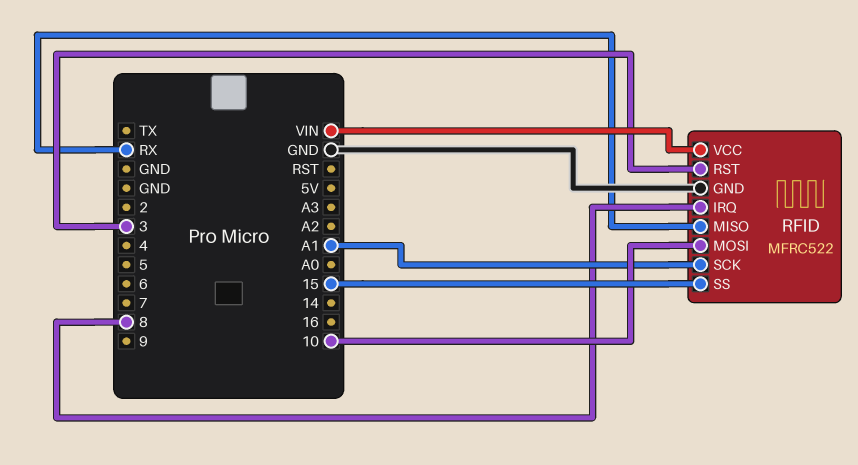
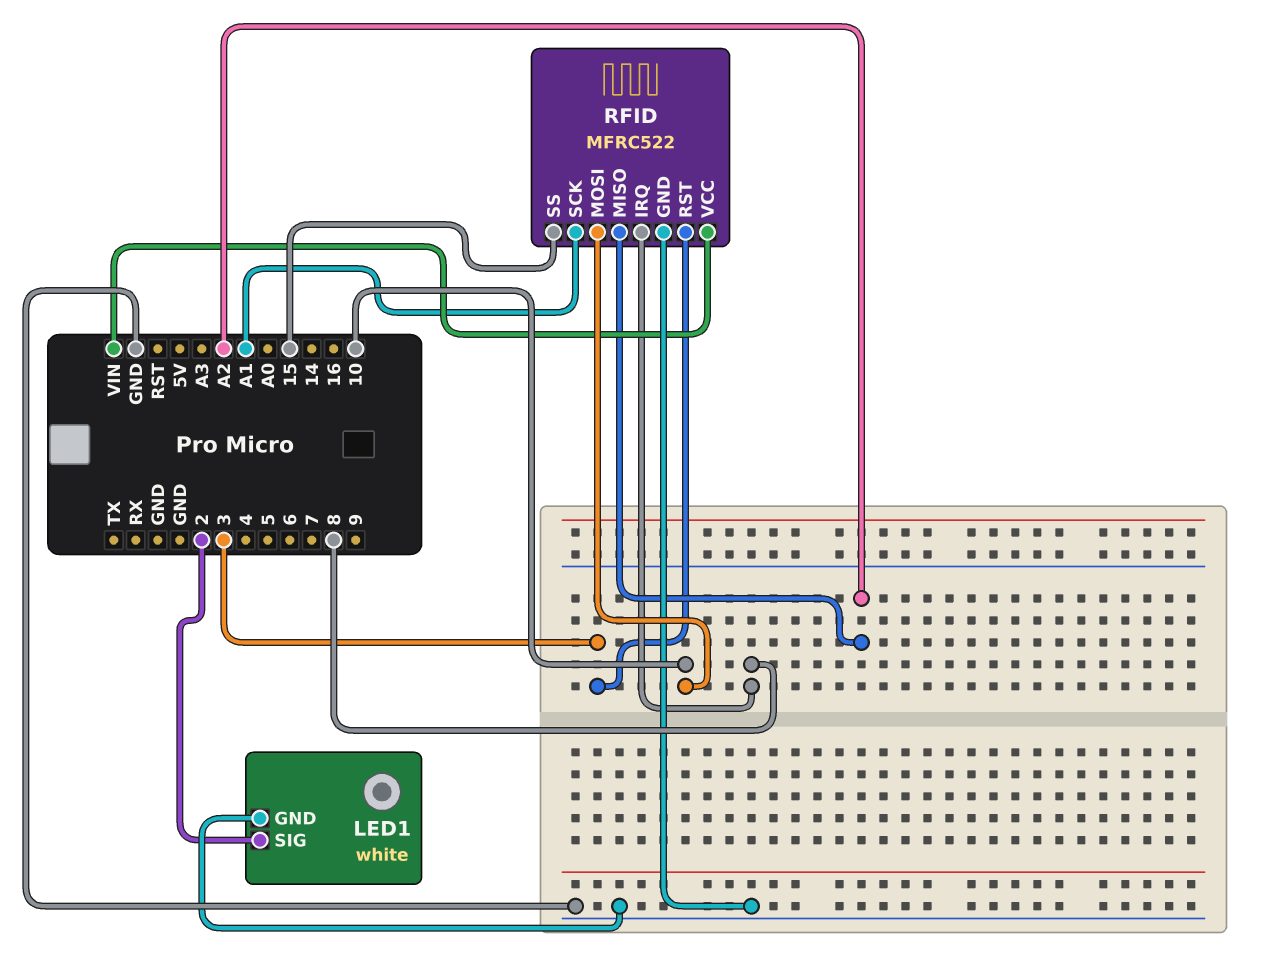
LED1: none -> white
LED1 pin GND: none -> GND
LED1 pin SIG: none -> 2
RFID pin MISO: RX -> A2

